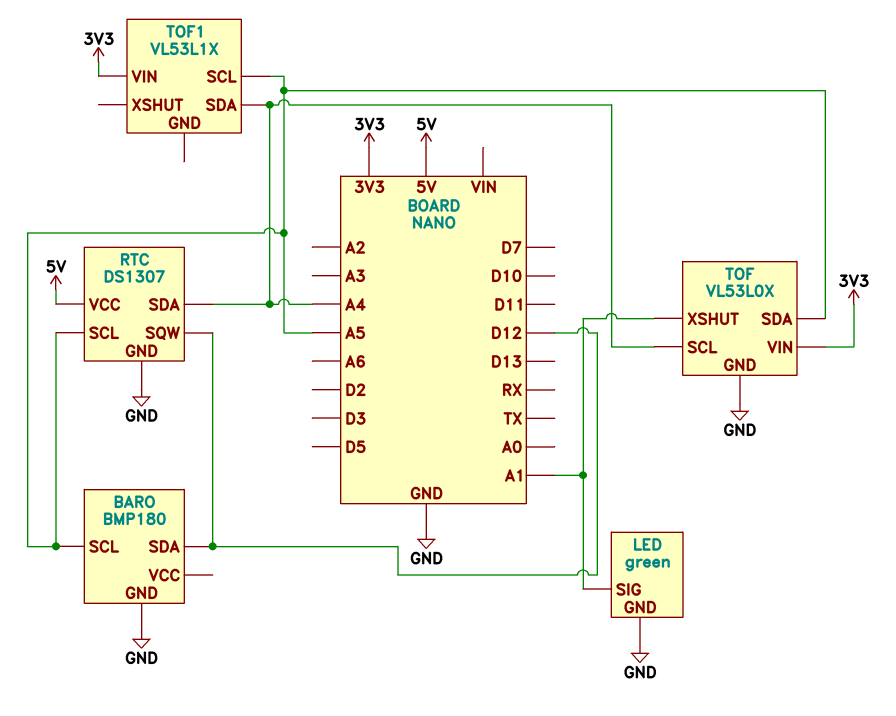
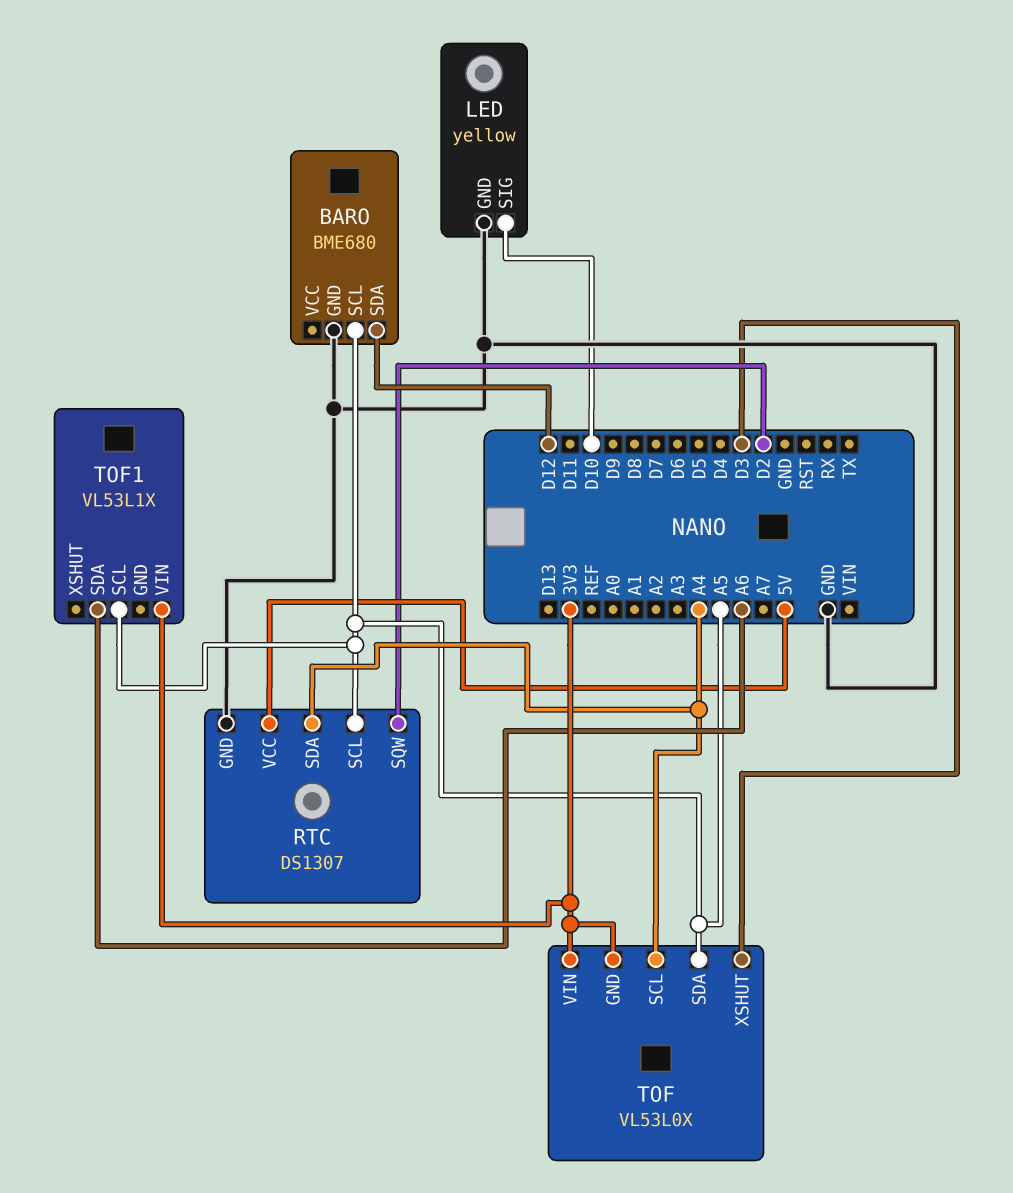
BARO: BMP180 -> BME680
LED: green -> yellow
LED pin SIG: A1 -> D10
RTC pin SQW: D12 -> D2
TOF pin GND: GND -> 3V3
TOF pin XSHUT: A1 -> D3
TOF1 pin SDA: A4 -> A6

